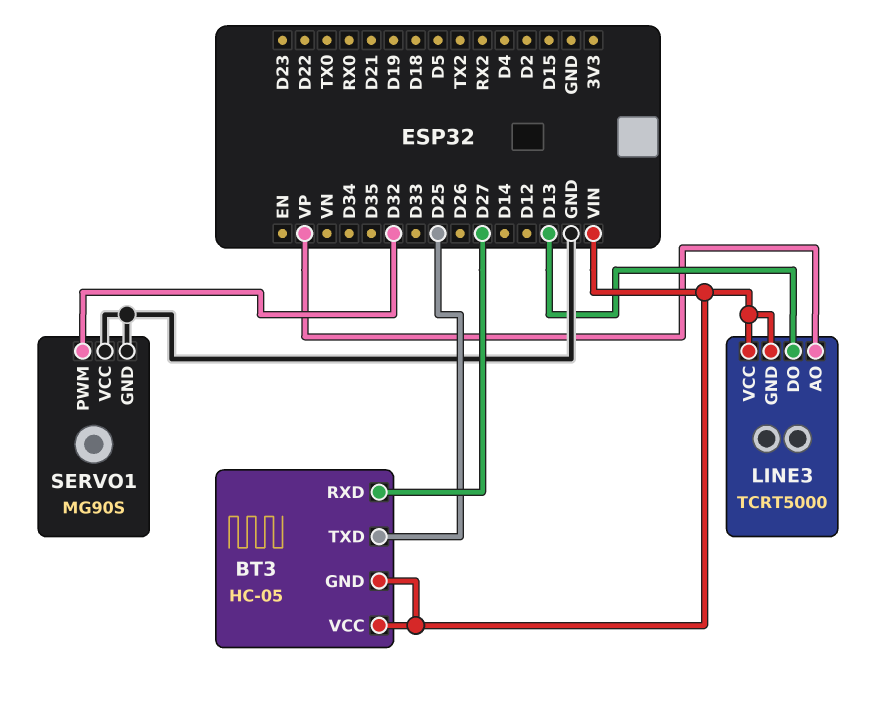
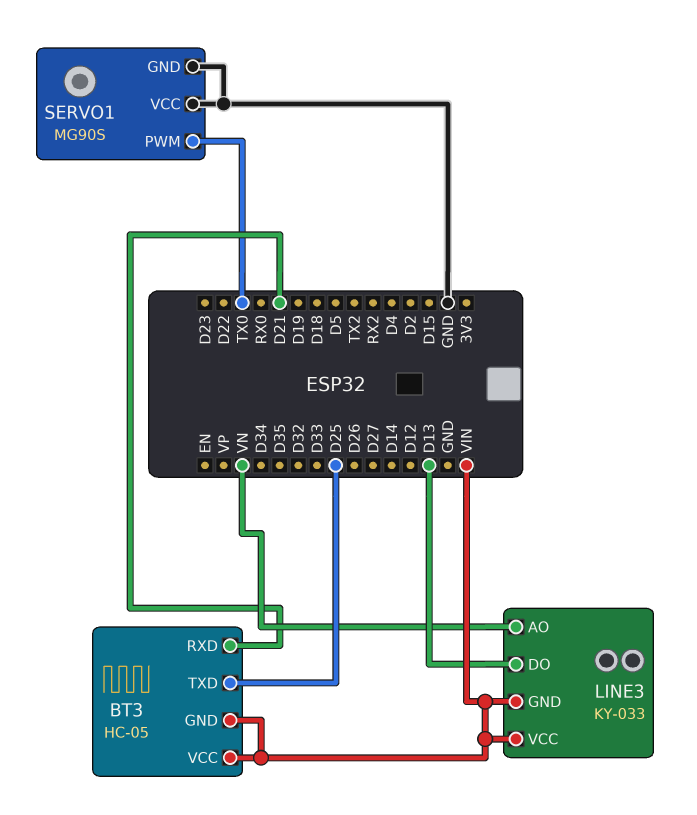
BT3 pin RXD: D27 -> D21
LINE3: TCRT5000 -> KY-033
LINE3 pin AO: VP -> VN
SERVO1 pin PWM: D32 -> TX0

